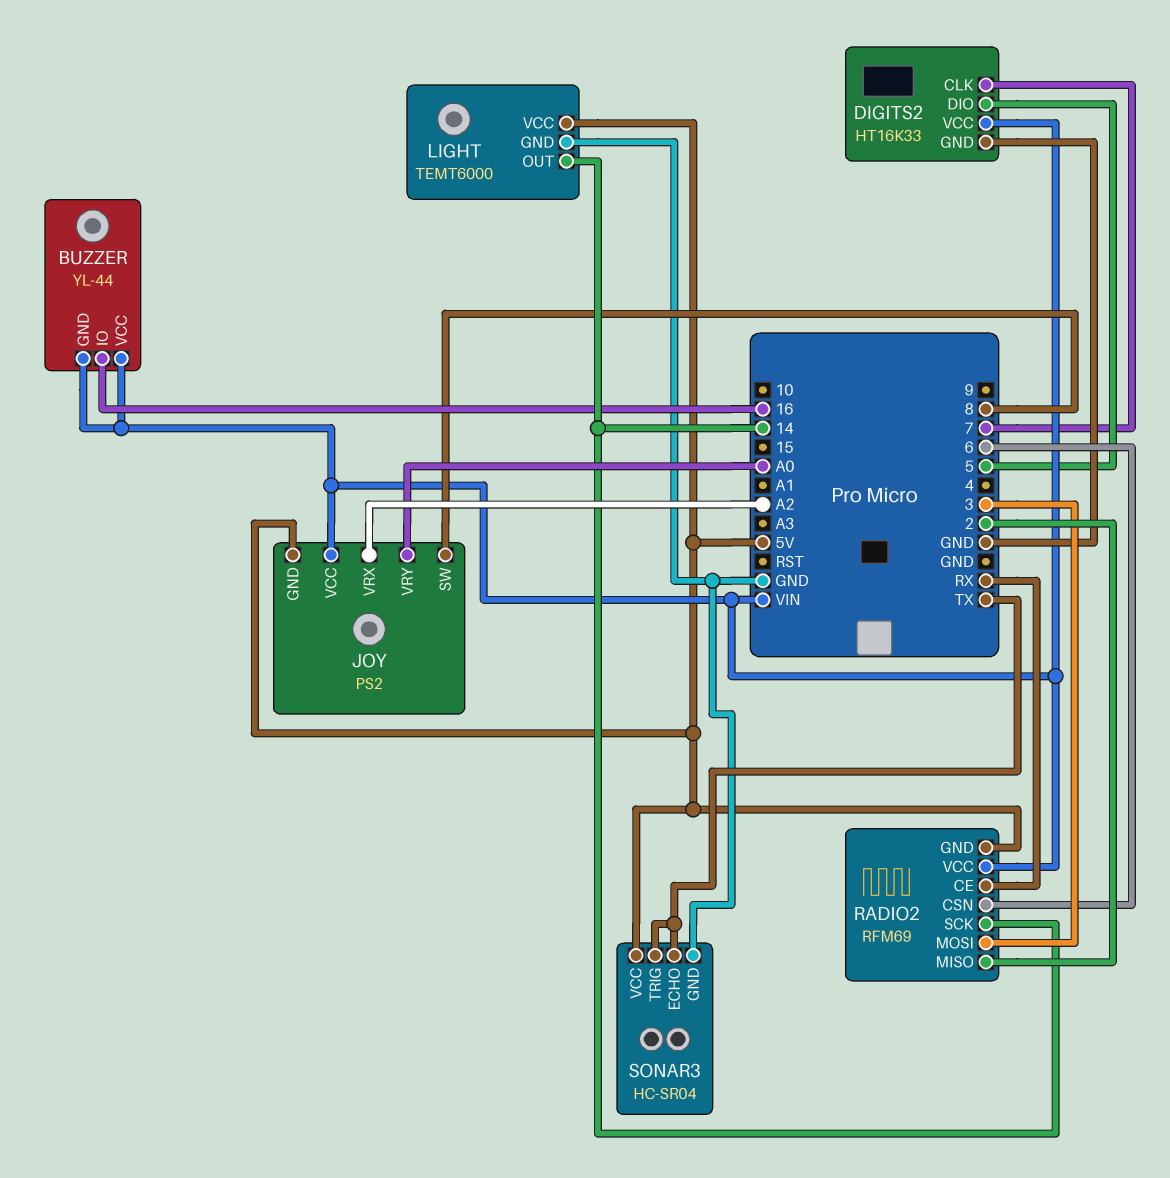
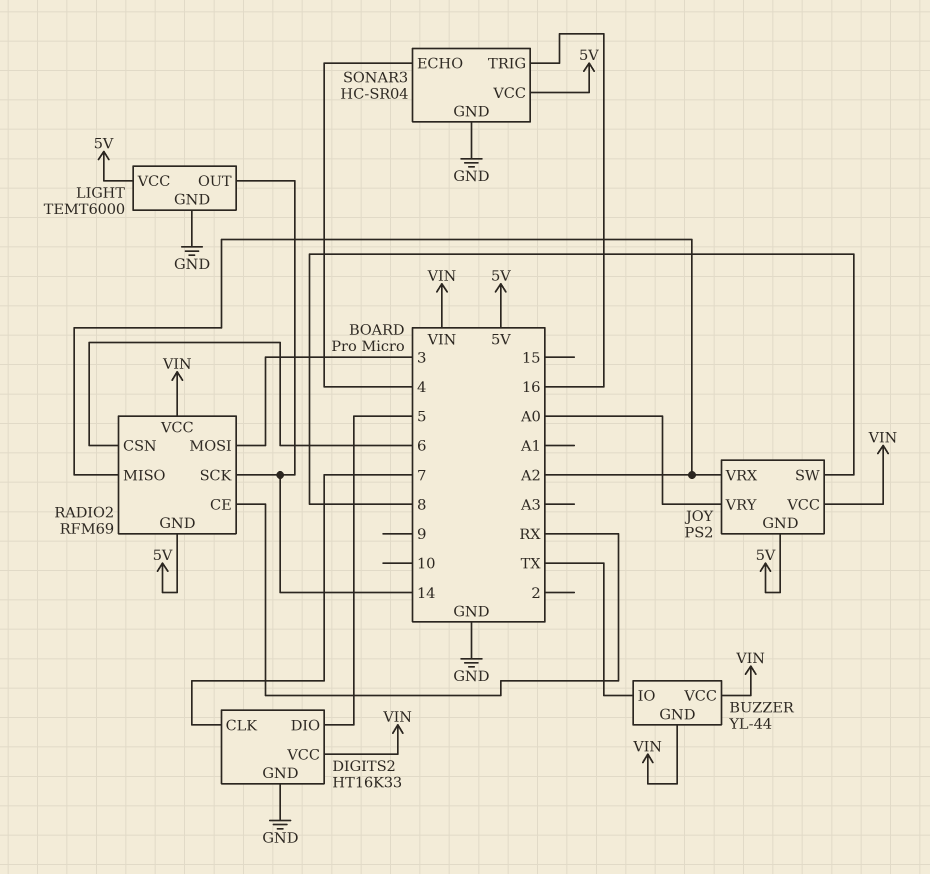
BUZZER pin IO: 16 -> TX
RADIO2 pin MISO: 2 -> A2
SONAR3 pin ECHO: TX -> 4
SONAR3 pin TRIG: TX -> 16

